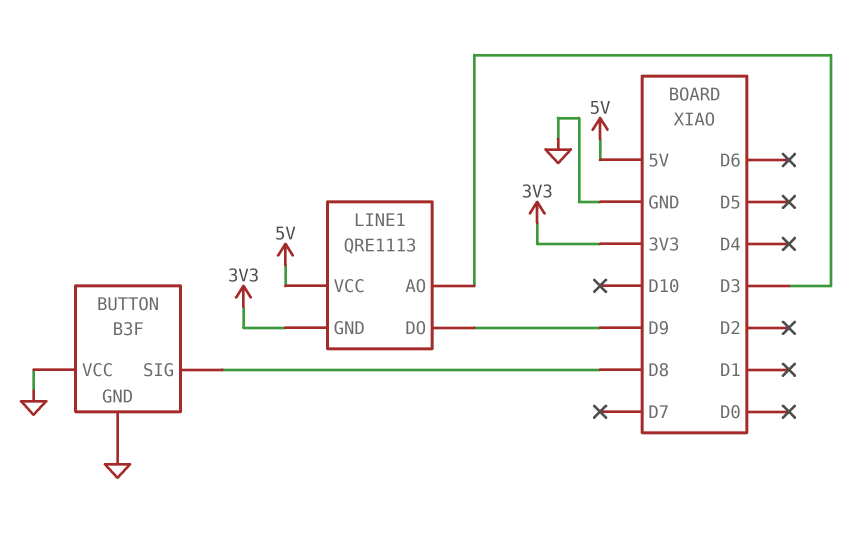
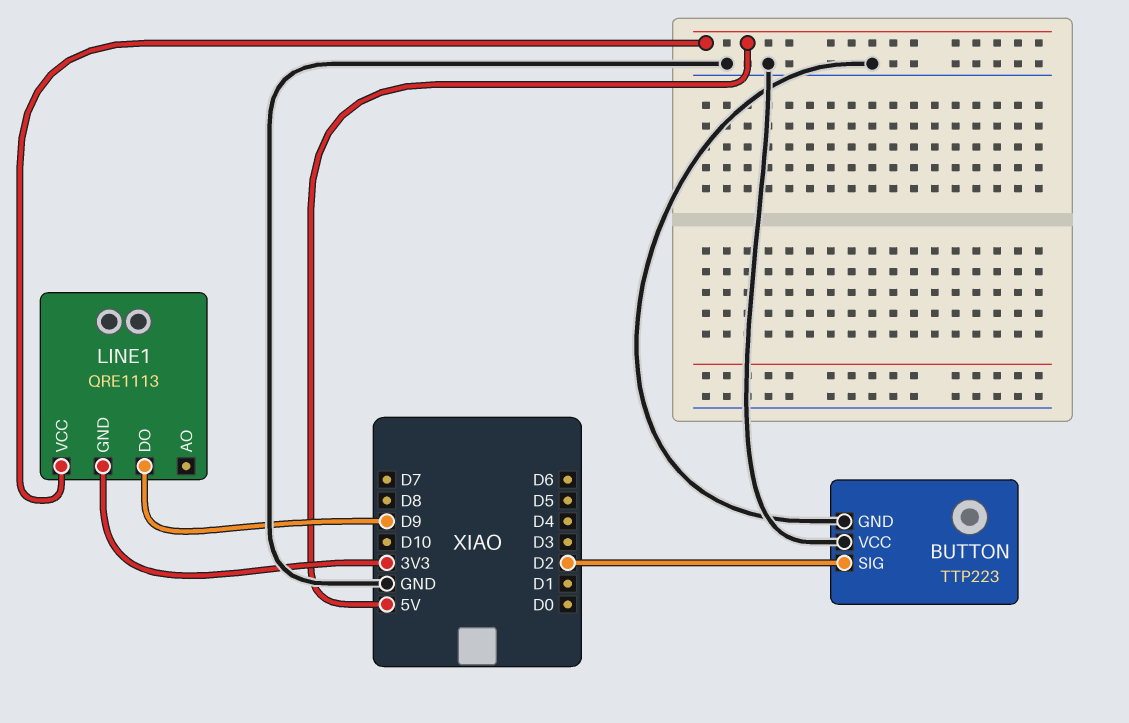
BUTTON: B3F -> TTP223
BUTTON pin SIG: D8 -> D2
LINE1 pin AO: D3 -> none

